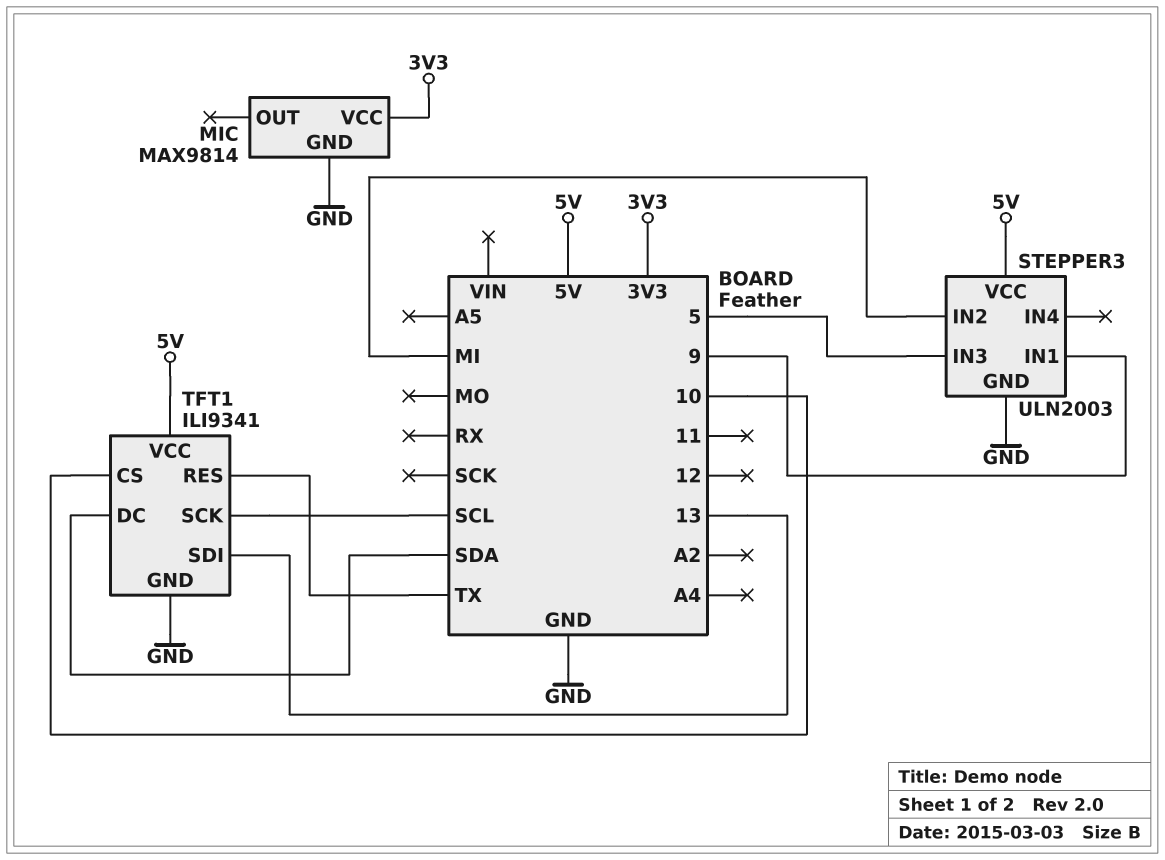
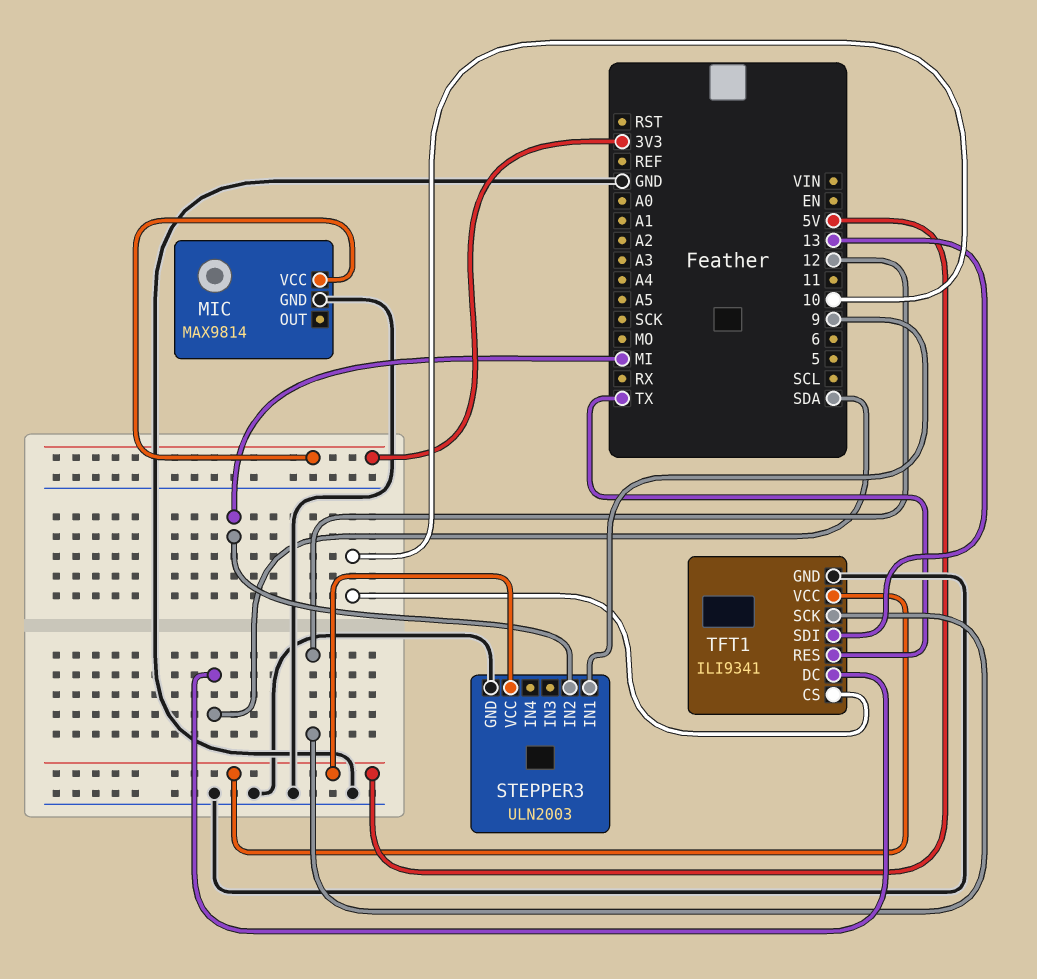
STEPPER3 pin IN3: 5 -> none
TFT1 pin SCK: SCL -> 12

